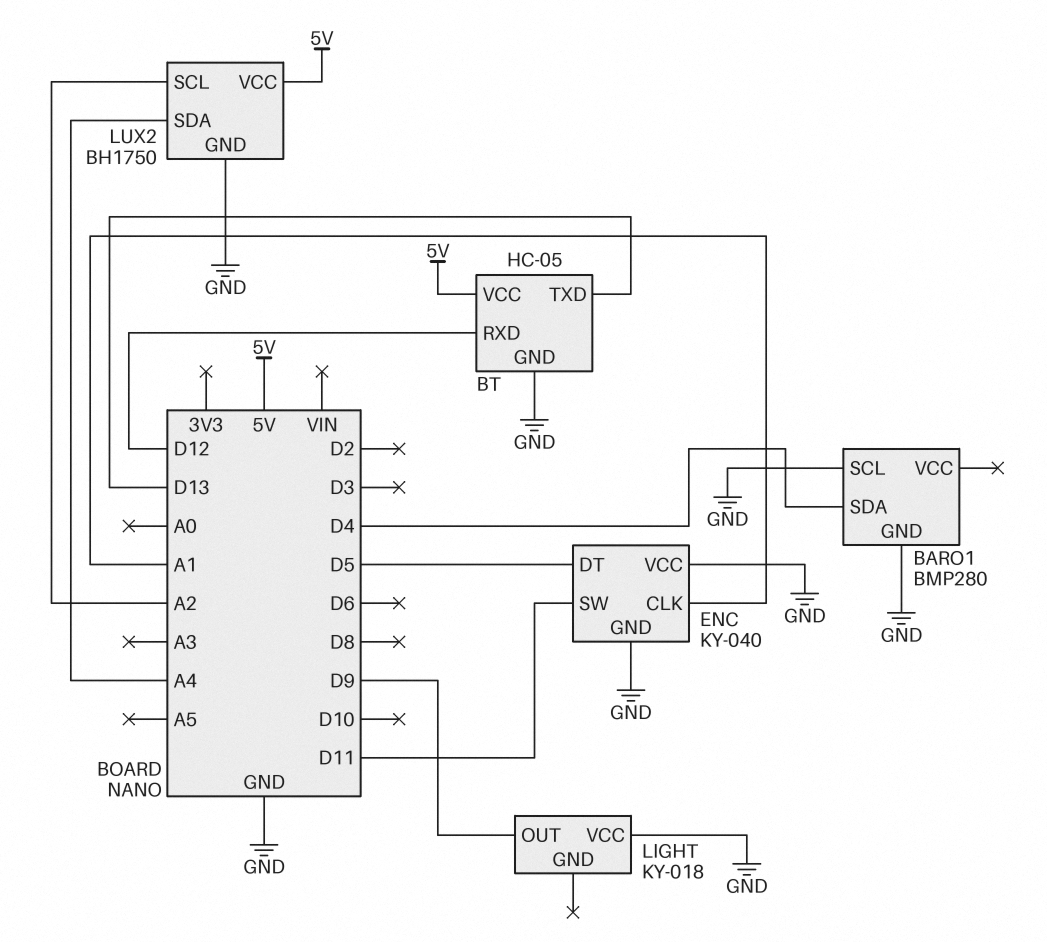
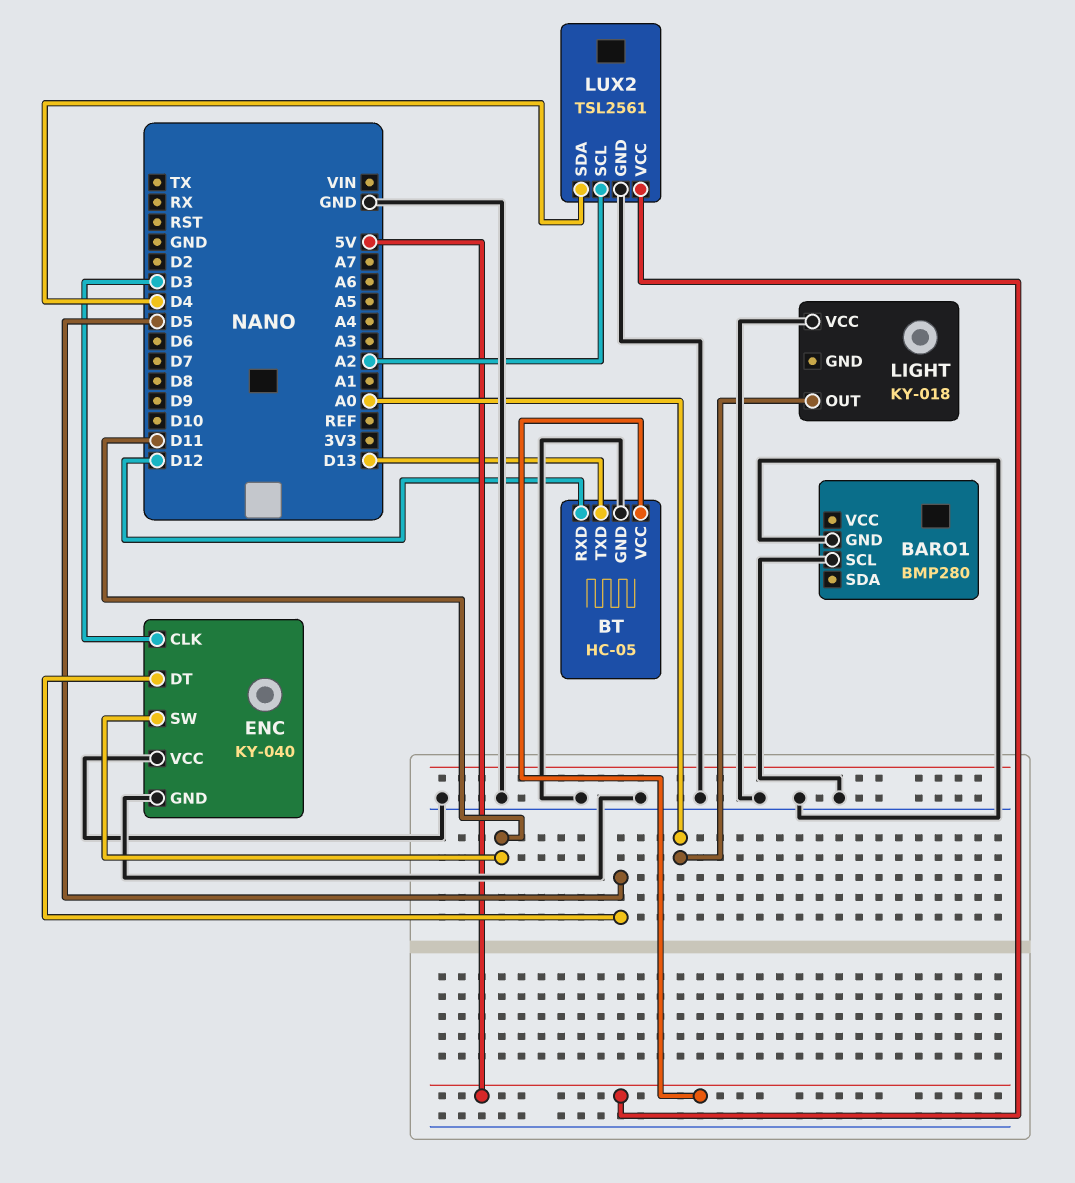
BARO1 pin SDA: D4 -> none
ENC pin CLK: A1 -> D3
LIGHT pin OUT: D9 -> A0
LUX2: BH1750 -> TSL2561
LUX2 pin SDA: A4 -> D4

